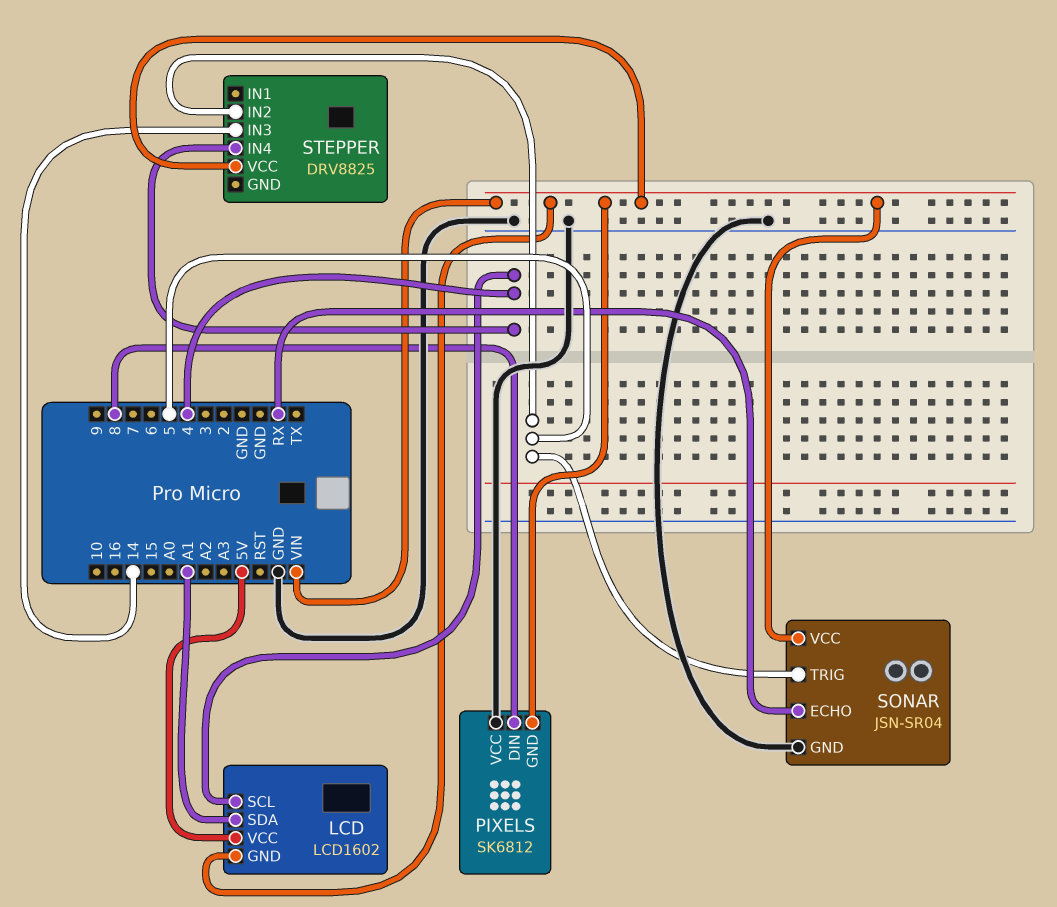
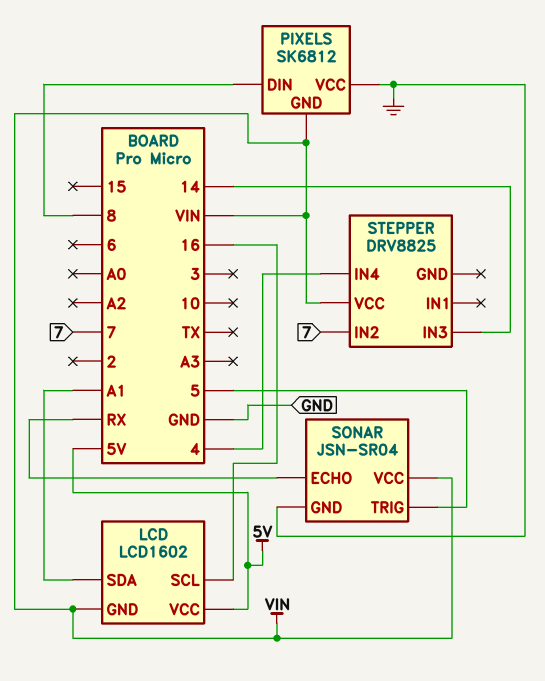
LCD pin SCL: 4 -> 16
STEPPER pin IN2: 5 -> 7

